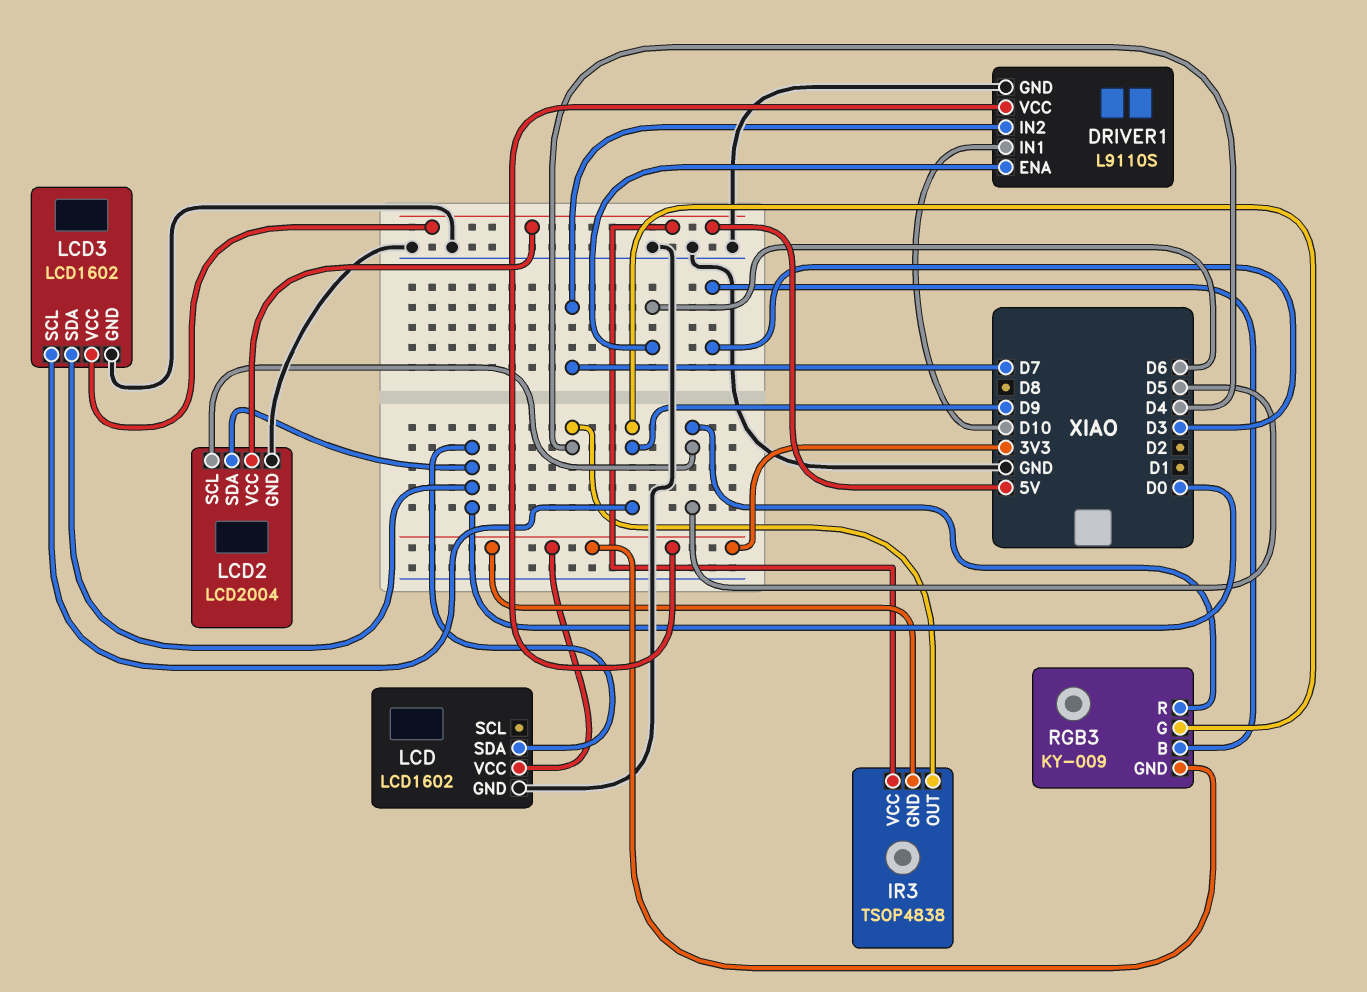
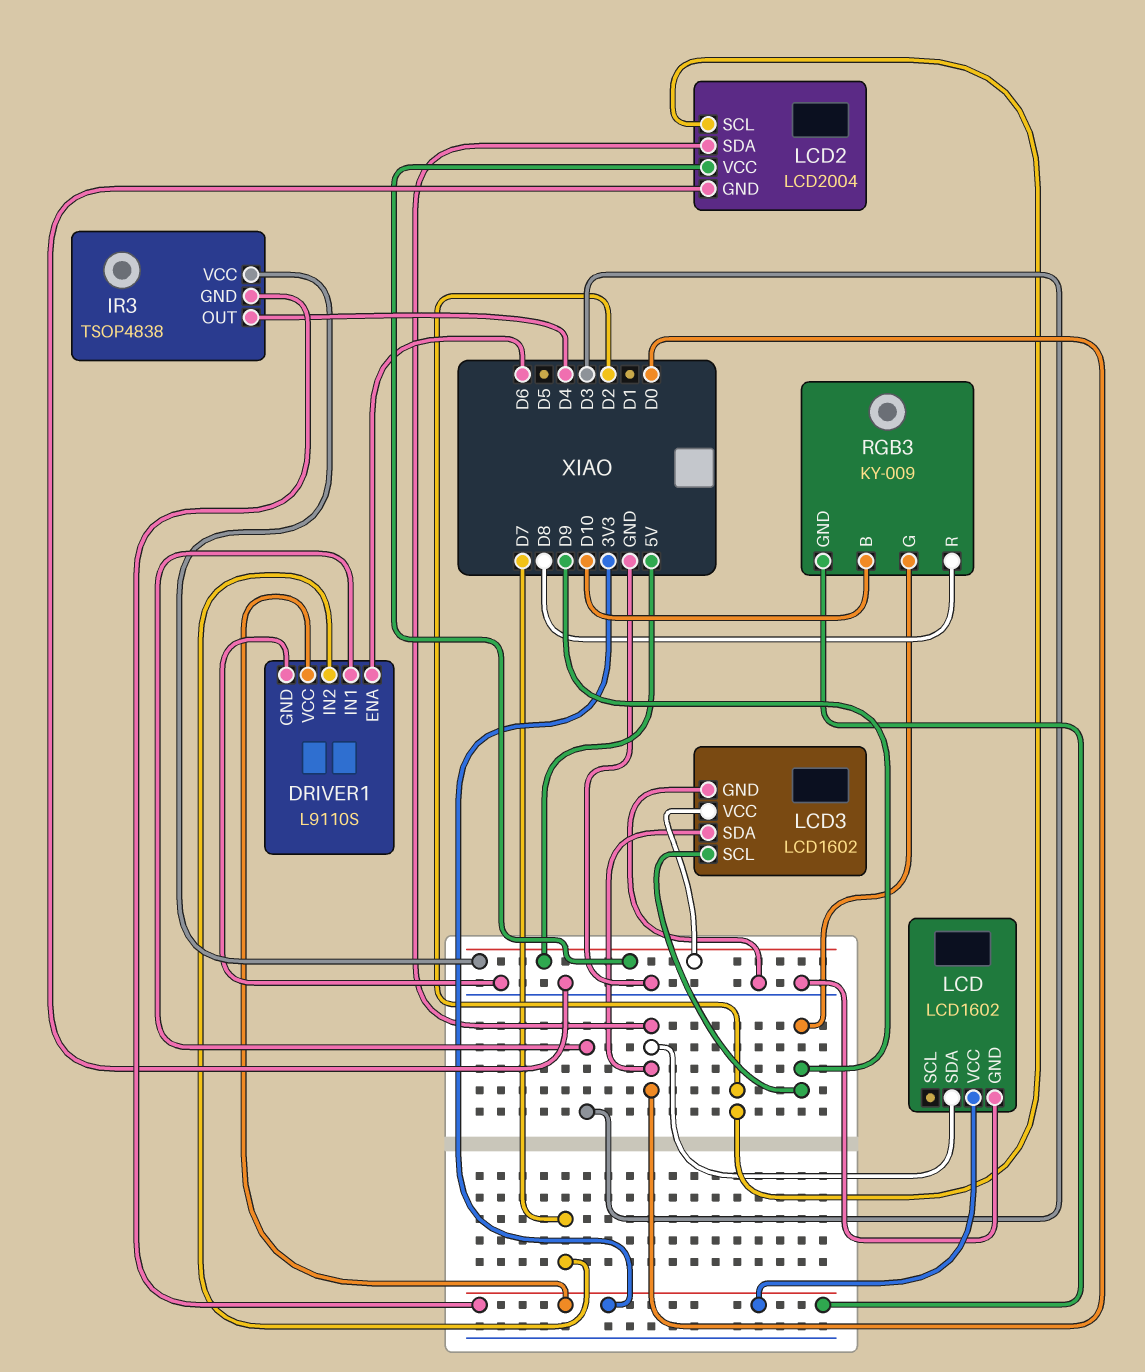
DRIVER1 pin IN1: D10 -> D3
LCD2 pin SCL: D5 -> D2
RGB3 pin B: D3 -> D10
RGB3 pin R: D5 -> D8

